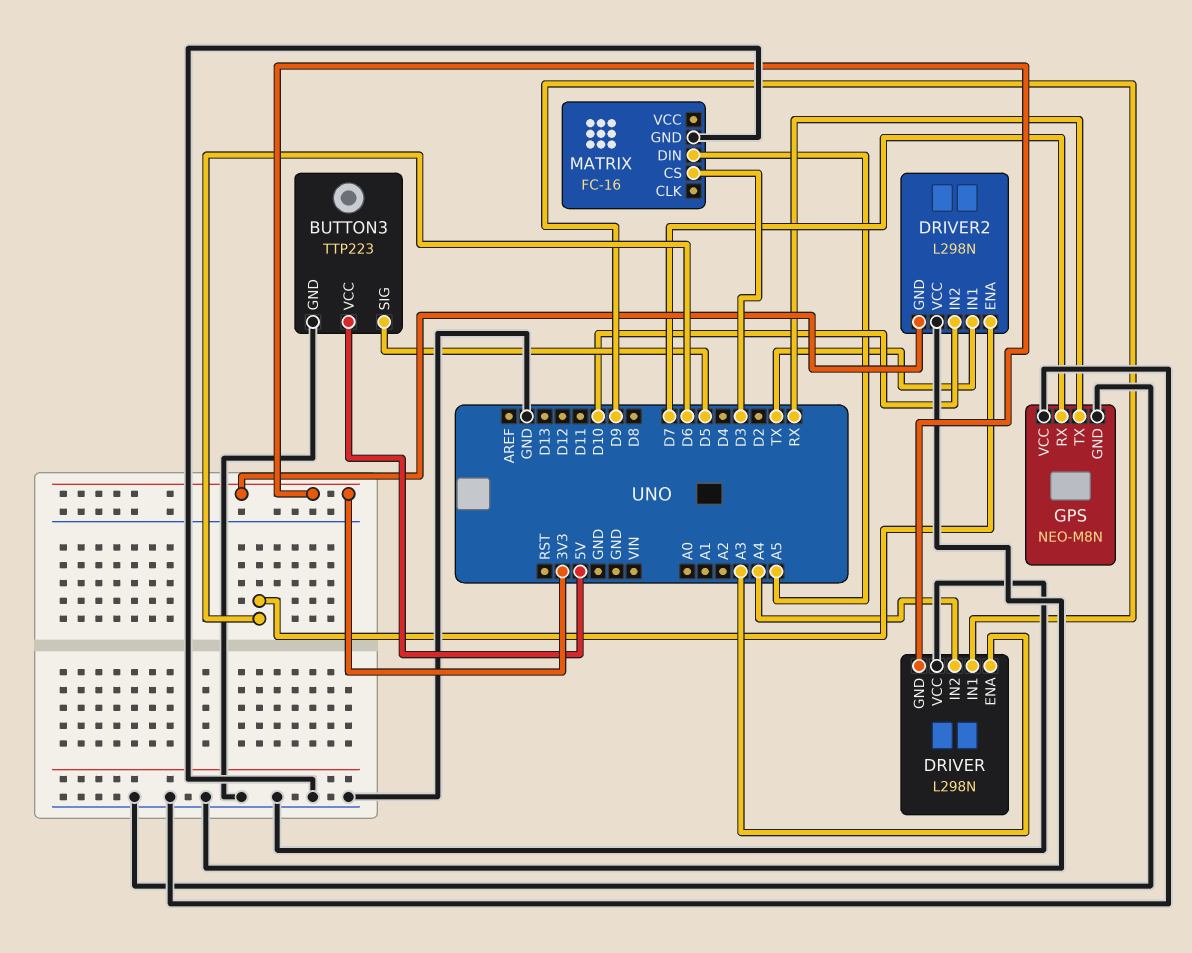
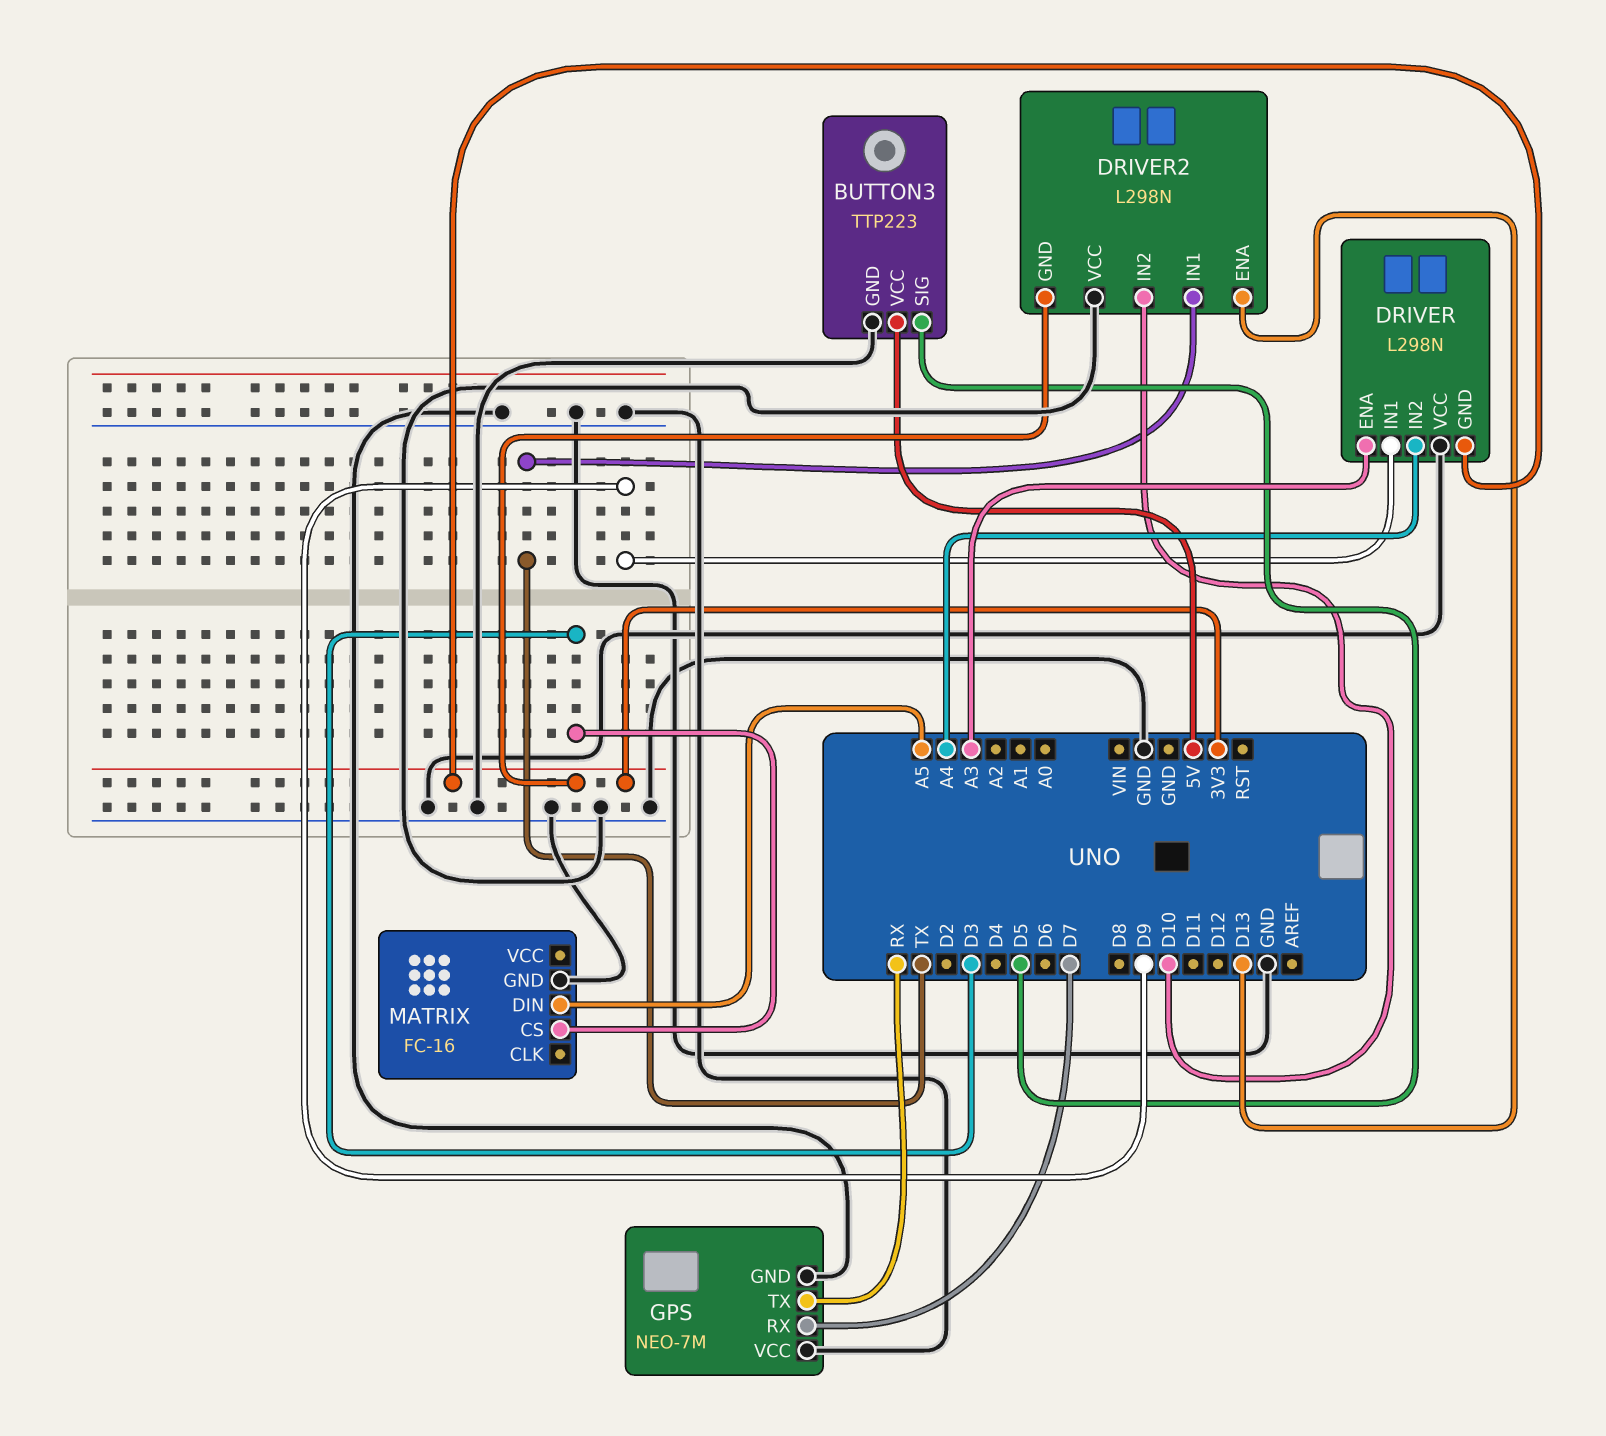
DRIVER2 pin ENA: D6 -> D13
GPS: NEO-M8N -> NEO-7M

